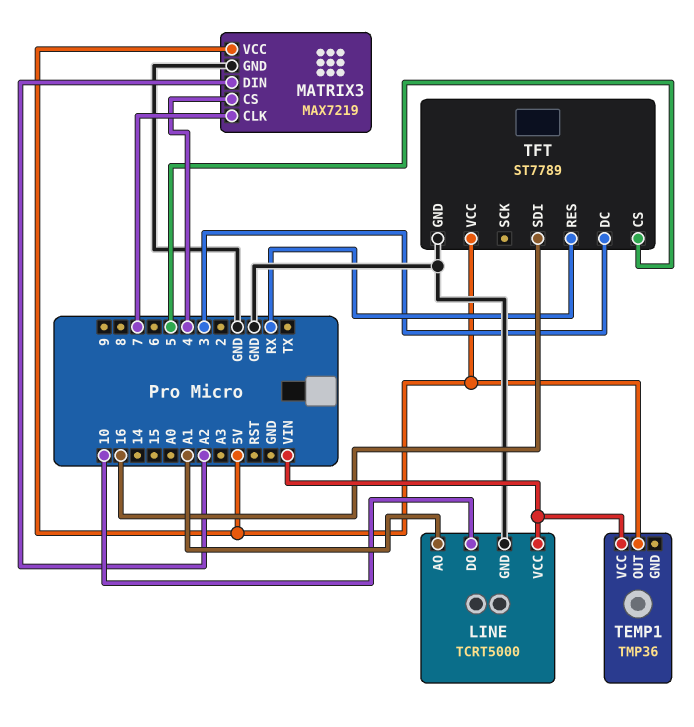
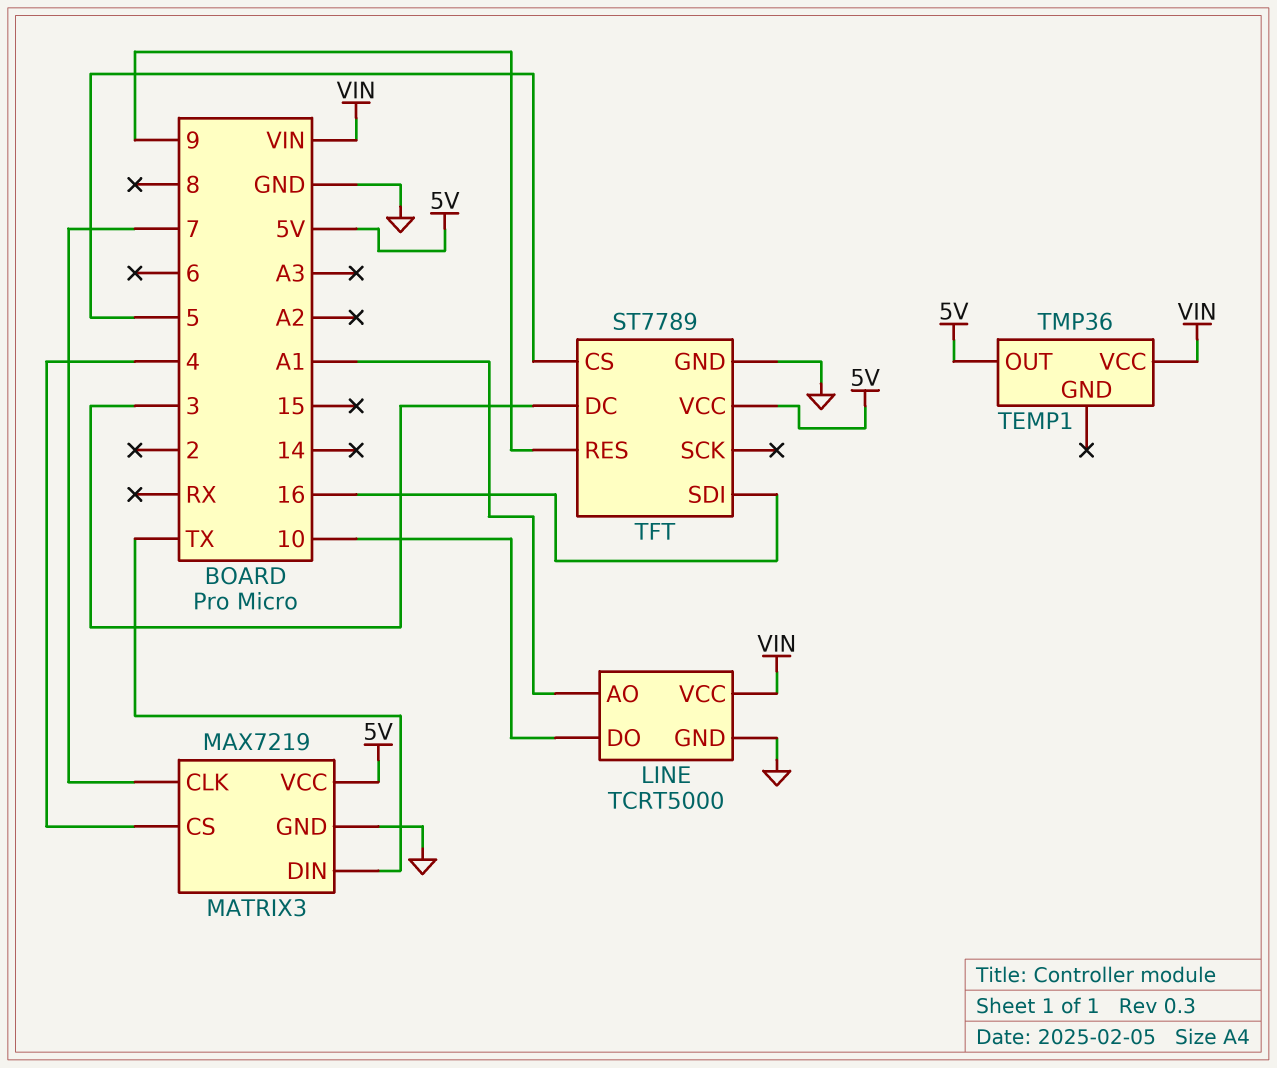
MATRIX3 pin DIN: A2 -> TX
TFT pin RES: RX -> 9

